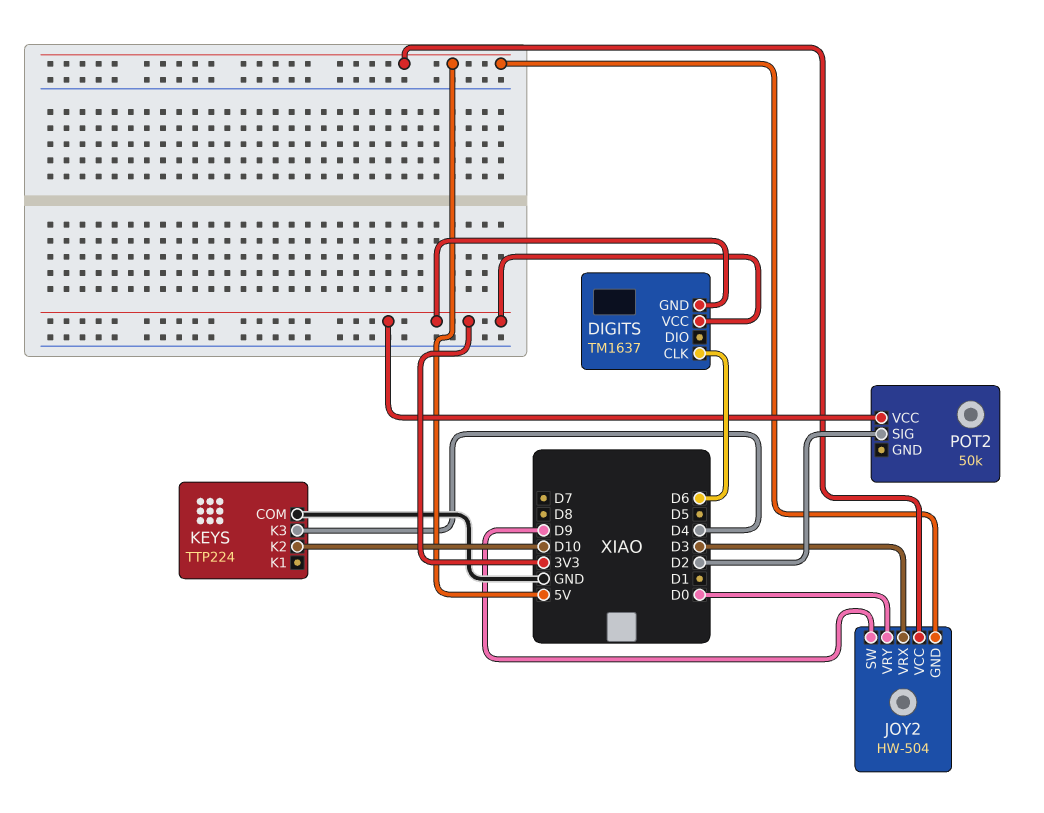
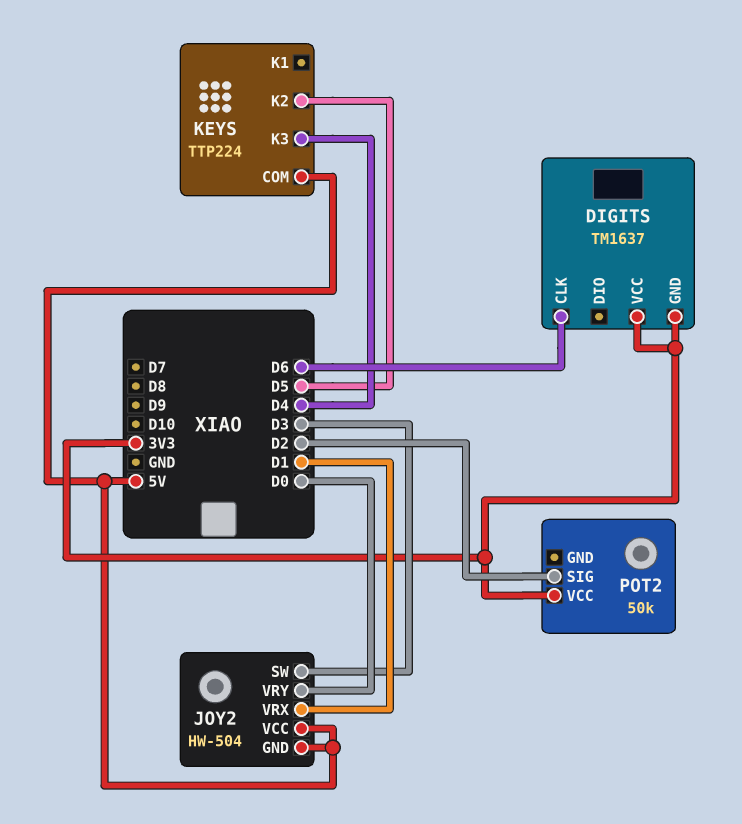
JOY2 pin SW: D9 -> D3
JOY2 pin VRX: D3 -> D1
KEYS pin COM: GND -> 5V
KEYS pin K2: D10 -> D5

